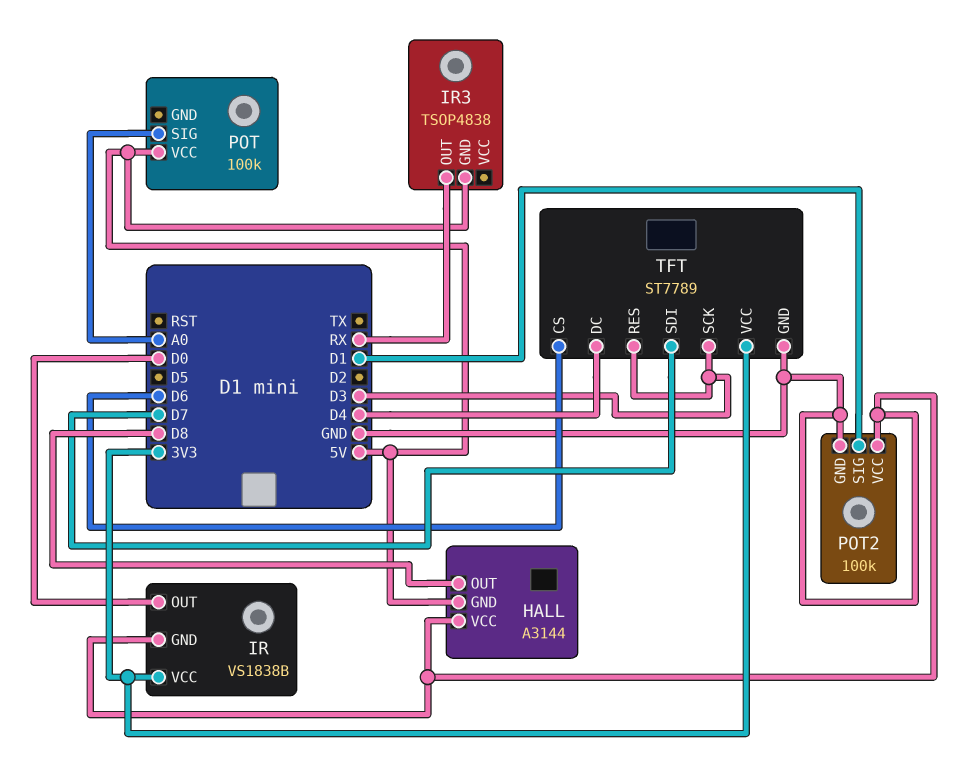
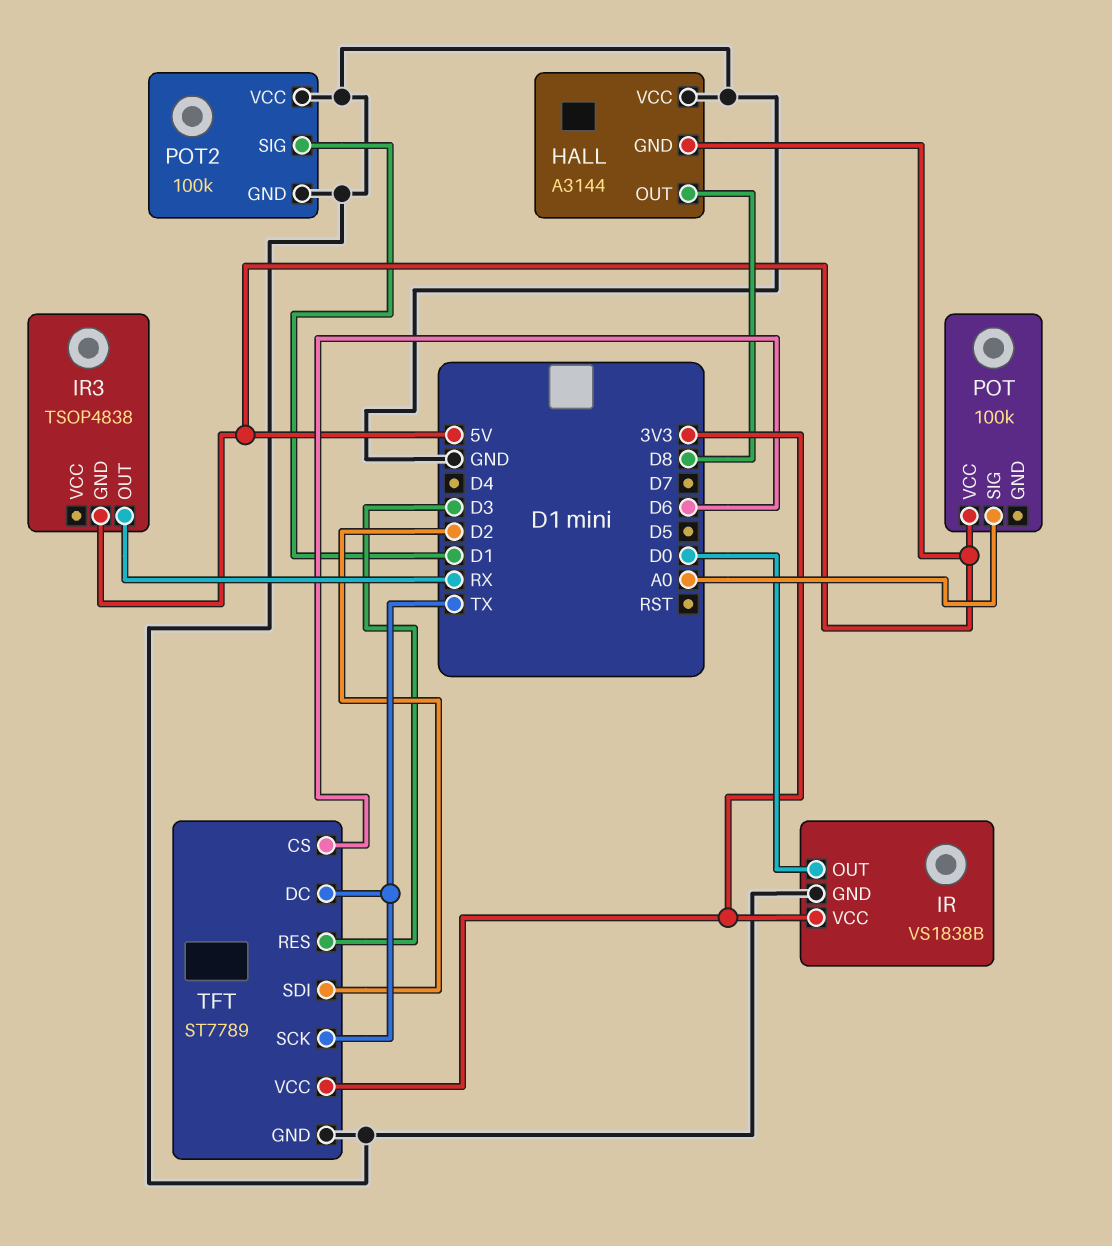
TFT pin DC: D4 -> TX
TFT pin SCK: D3 -> TX
TFT pin SDI: D7 -> D2

